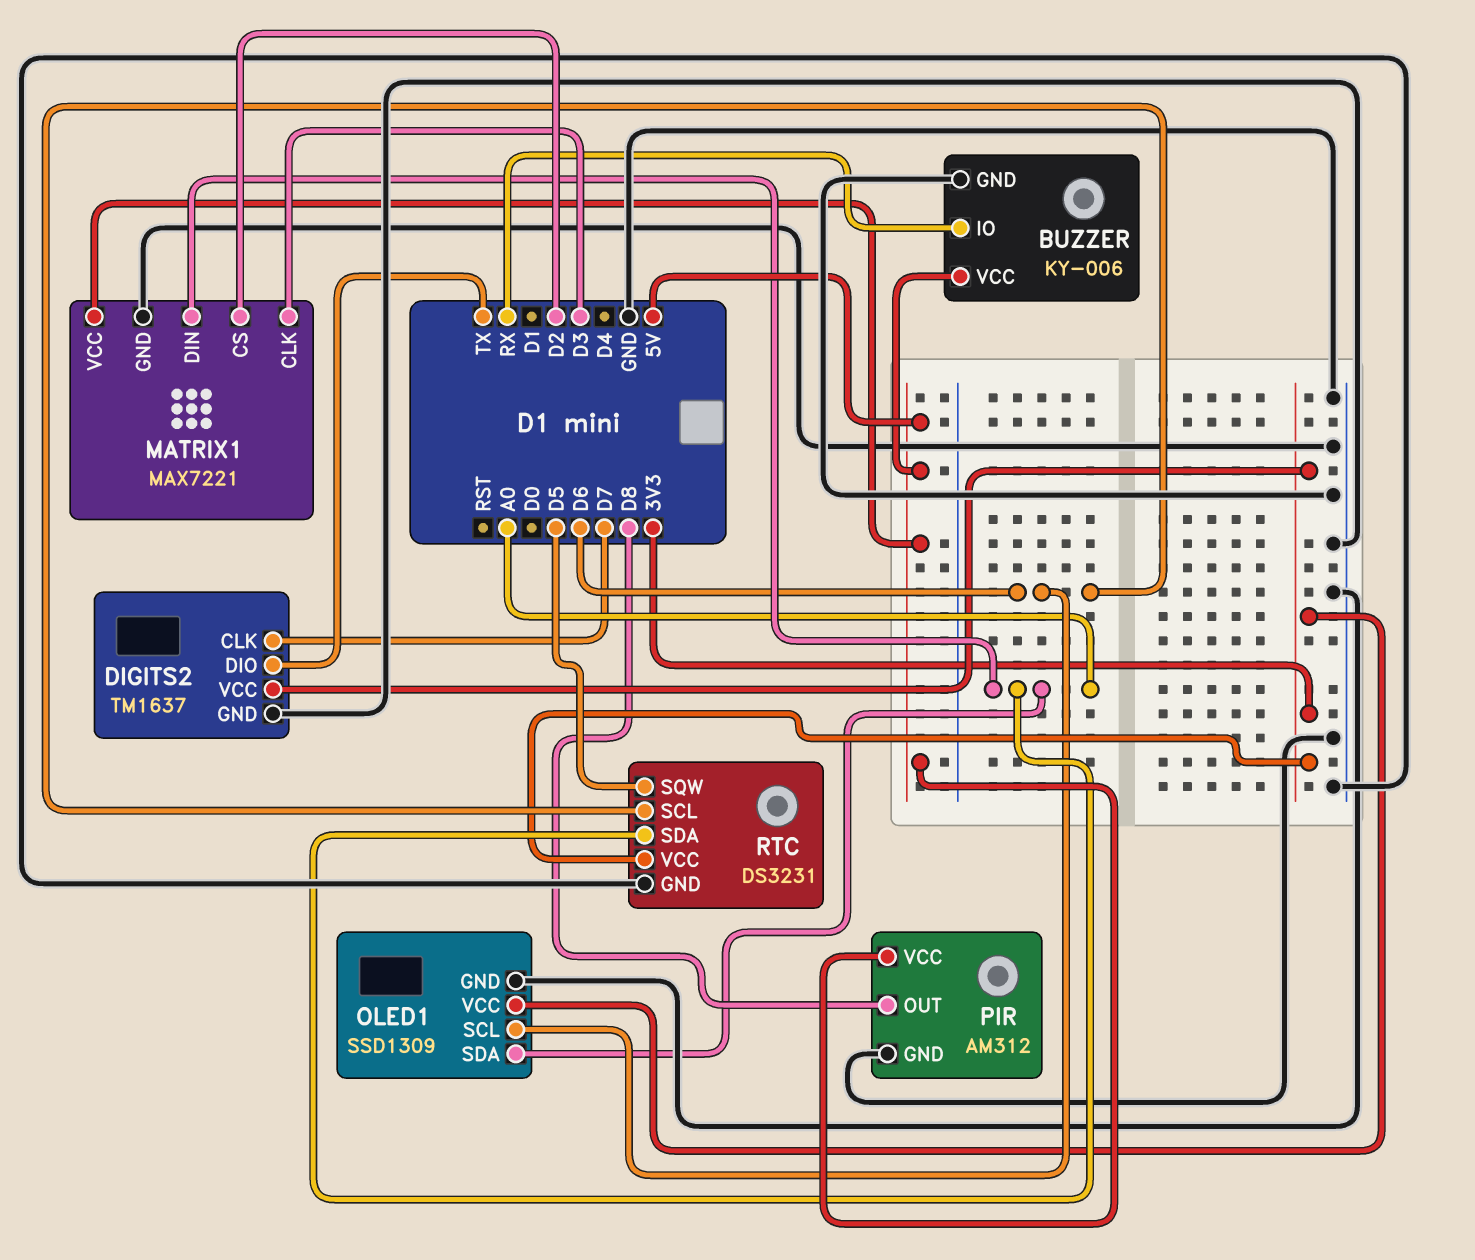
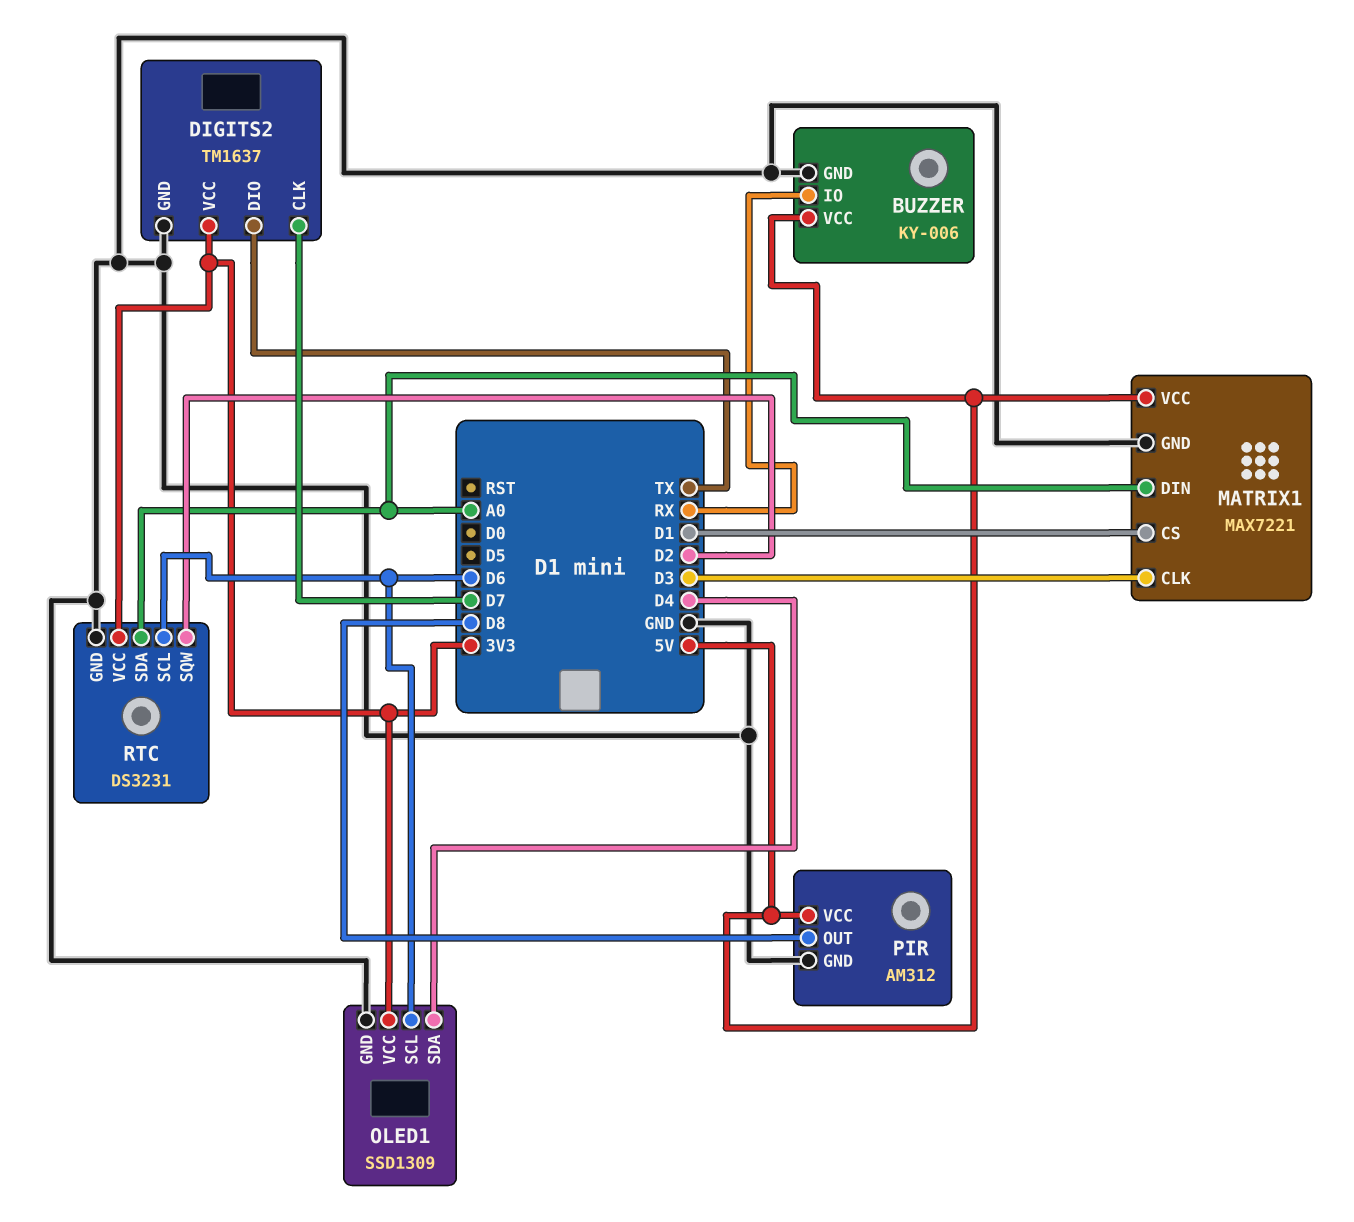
MATRIX1 pin CS: D2 -> D1
OLED1 pin SDA: A0 -> D4
RTC pin SQW: D5 -> D2

